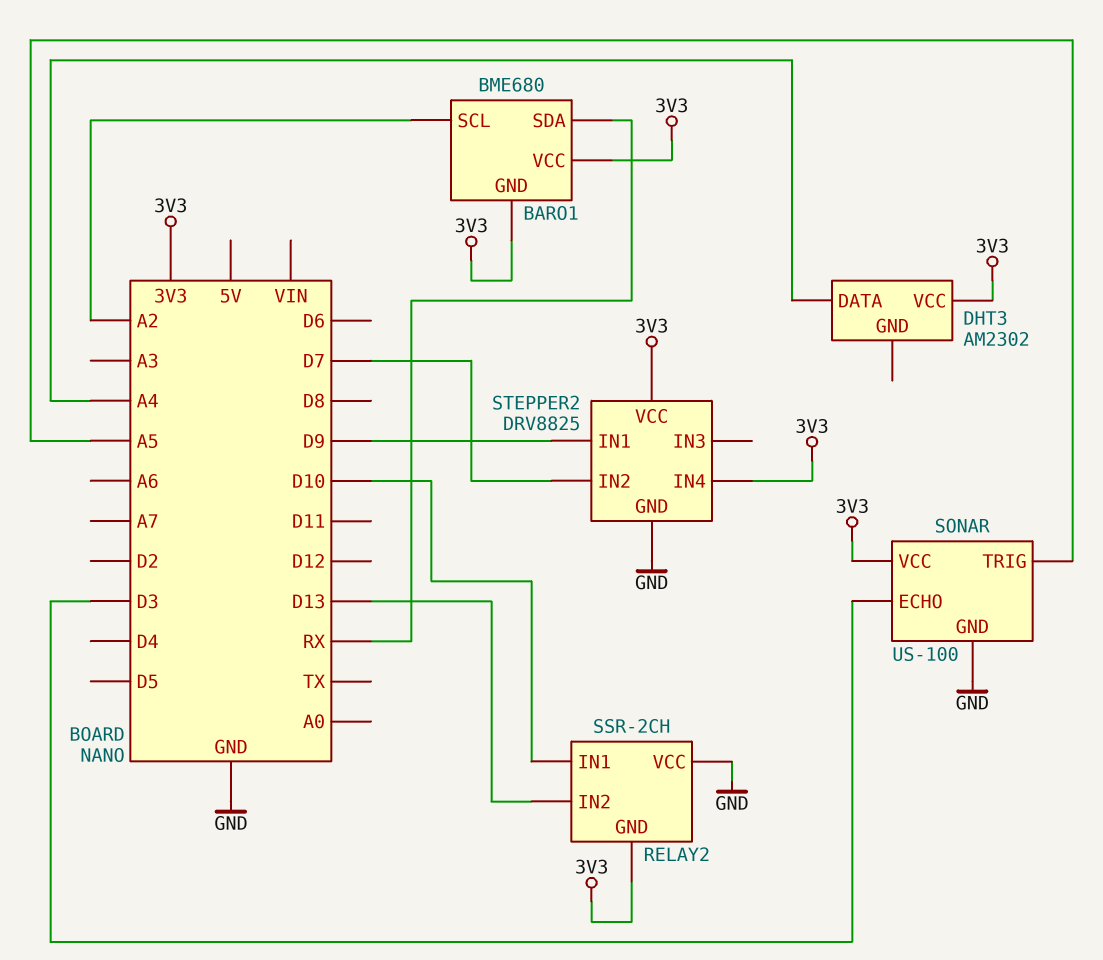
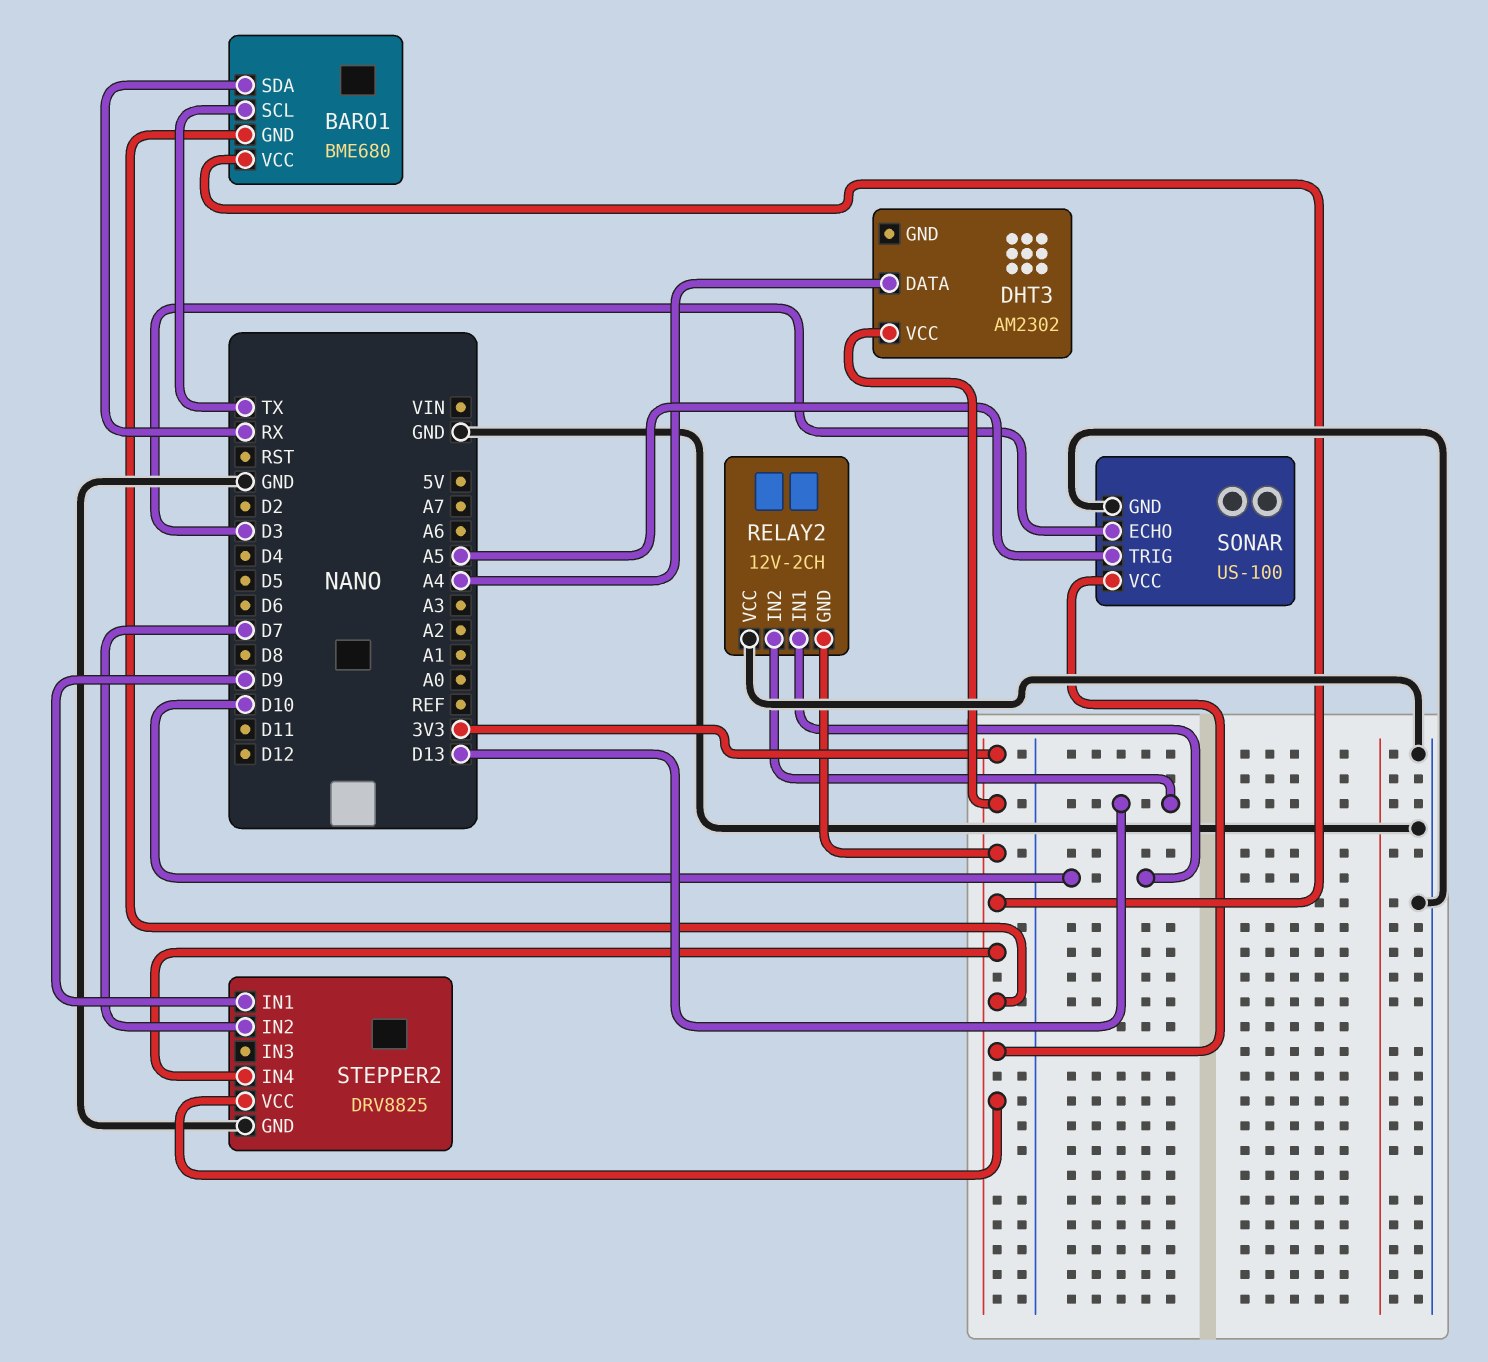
BARO1 pin SCL: A2 -> TX
RELAY2: SSR-2CH -> 12V-2CH

